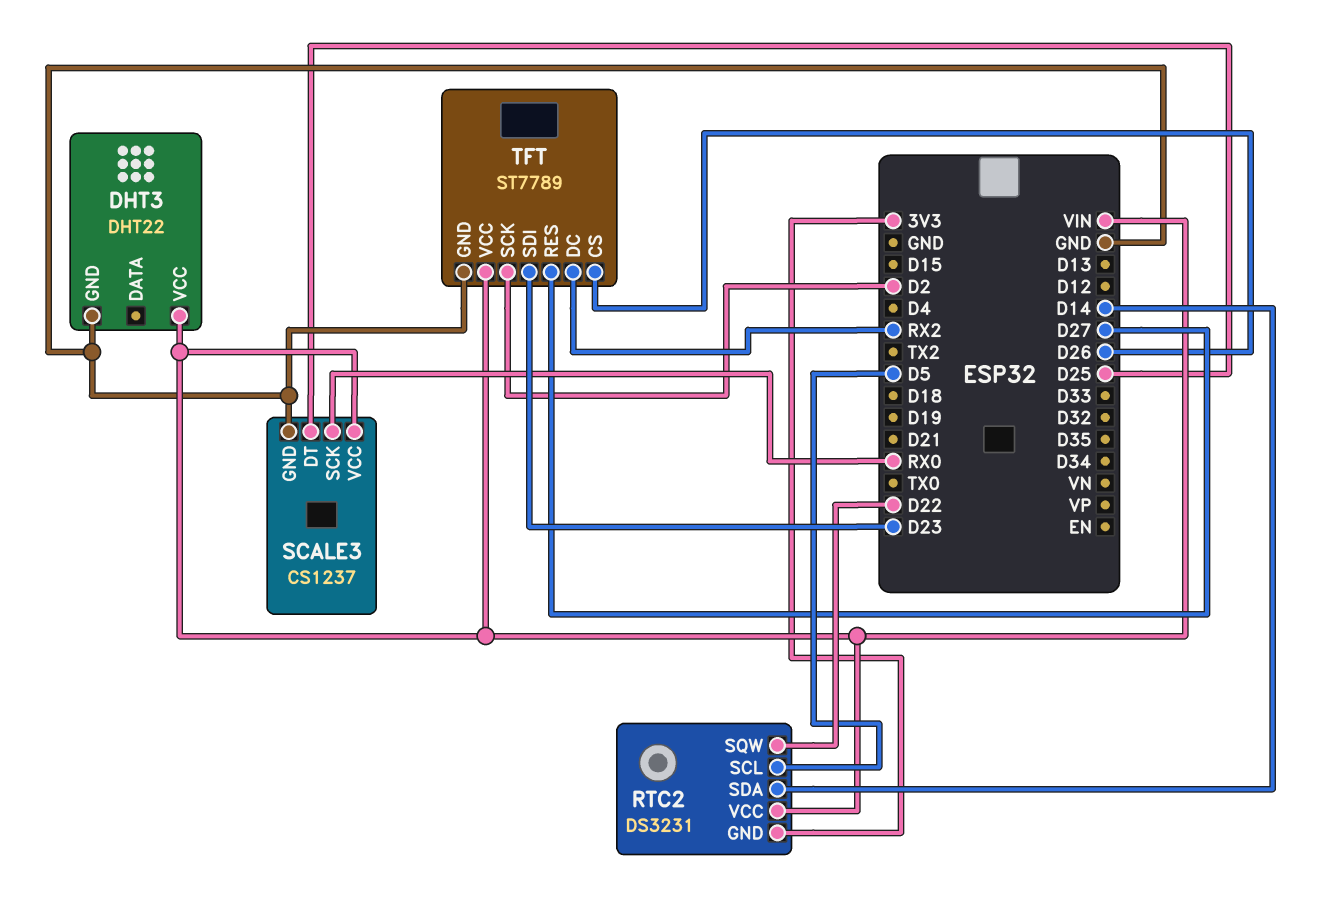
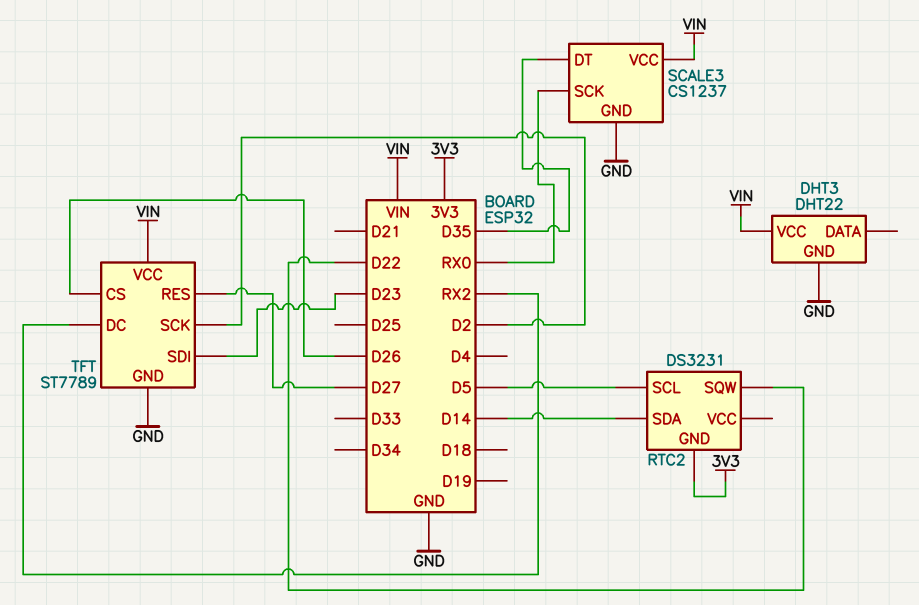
RTC2 pin VCC: VIN -> none
SCALE3 pin DT: D25 -> D35

